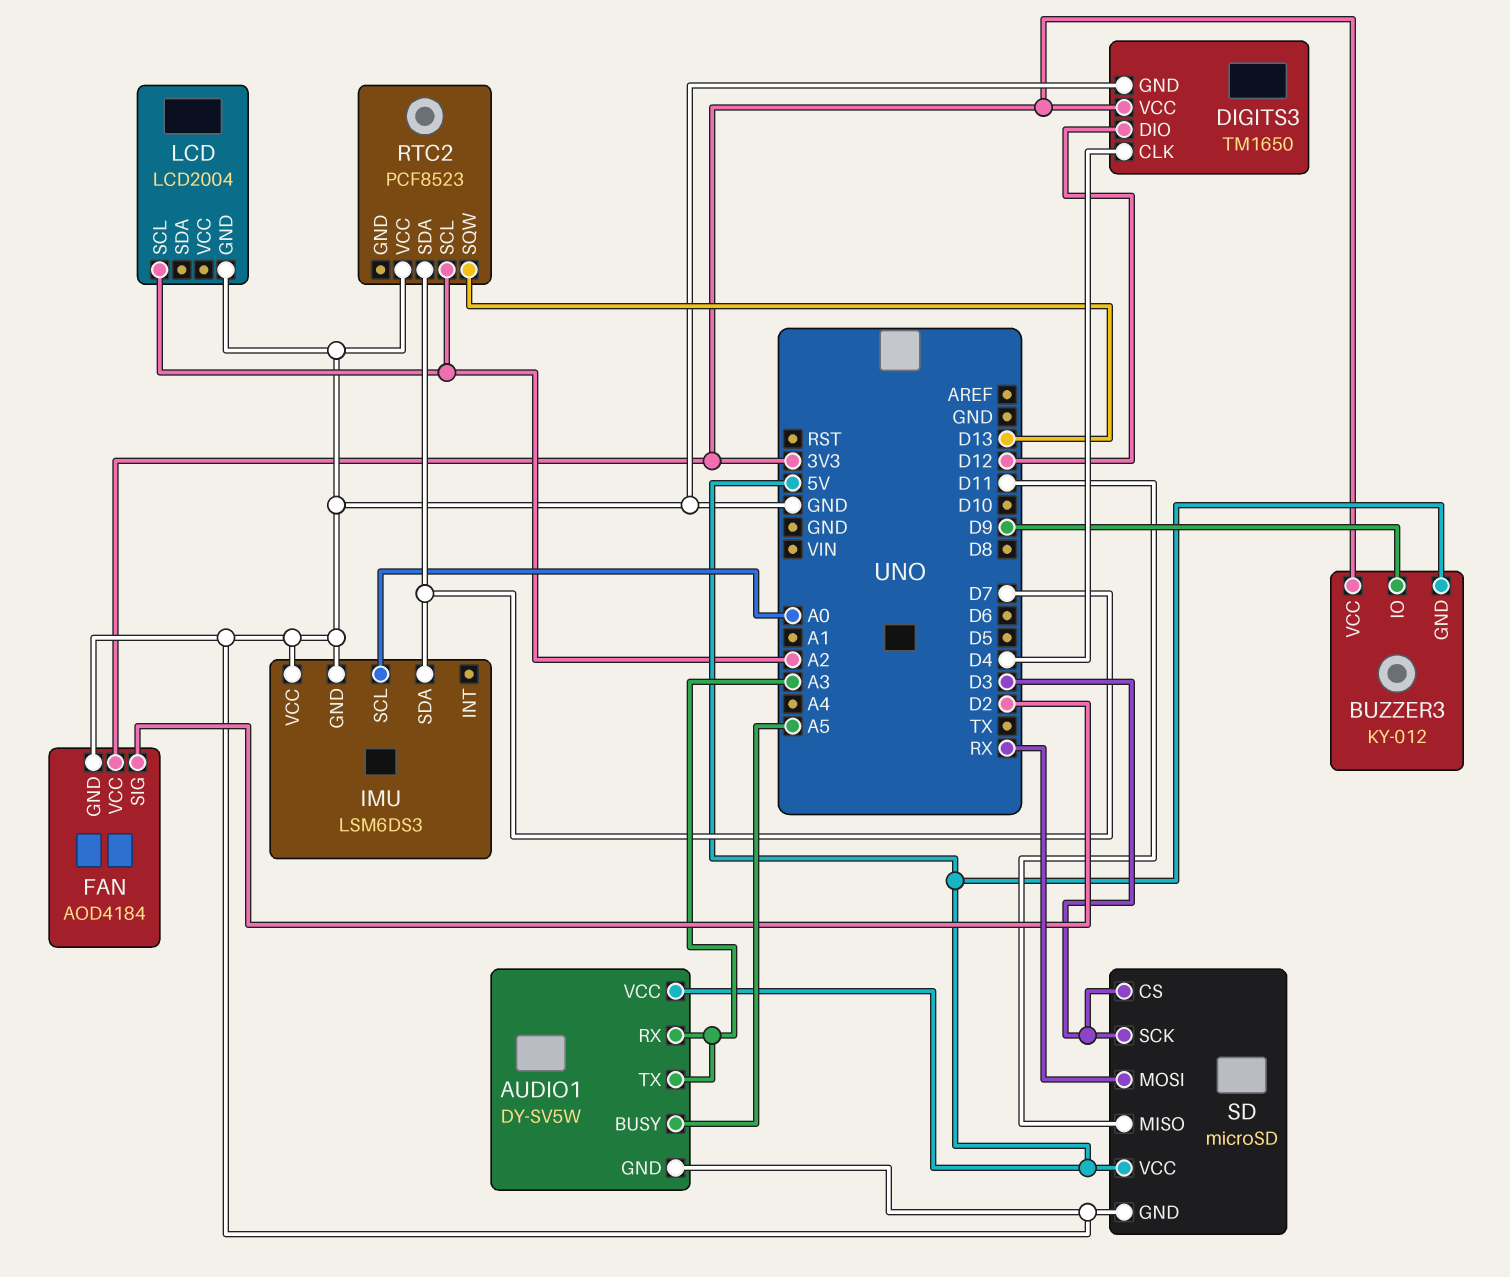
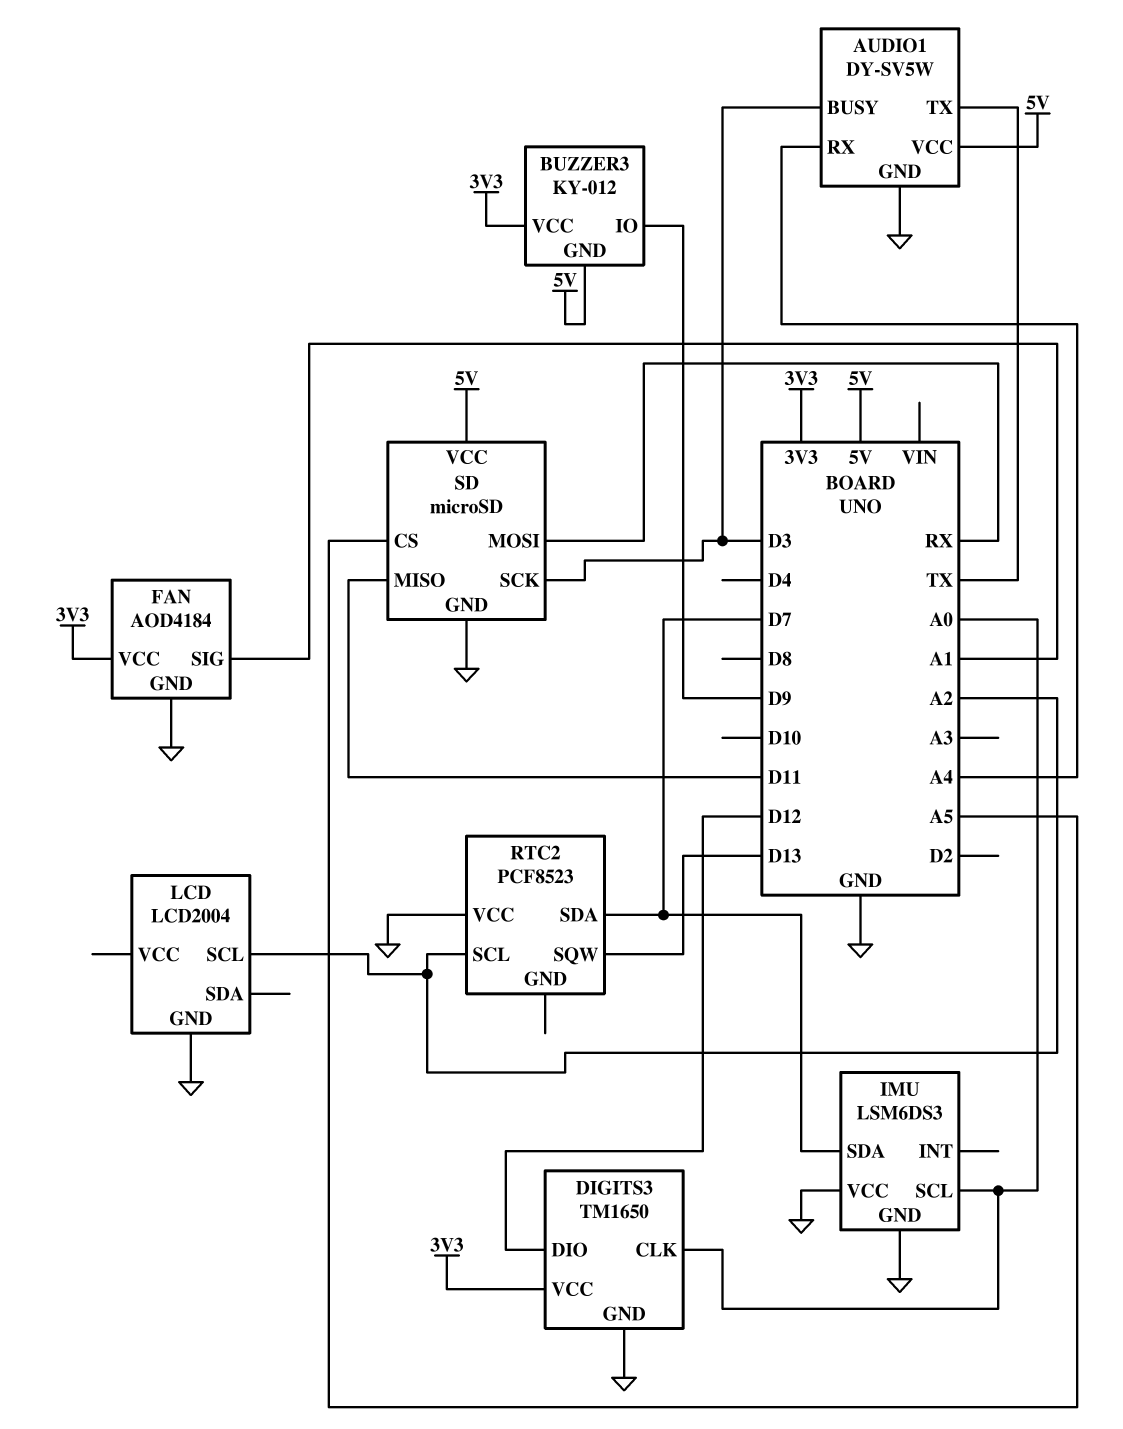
AUDIO1 pin BUSY: A5 -> D3
AUDIO1 pin RX: A3 -> A4
AUDIO1 pin TX: A3 -> TX
DIGITS3 pin CLK: D4 -> A0
FAN pin SIG: D2 -> A1
SD pin CS: D3 -> A5

